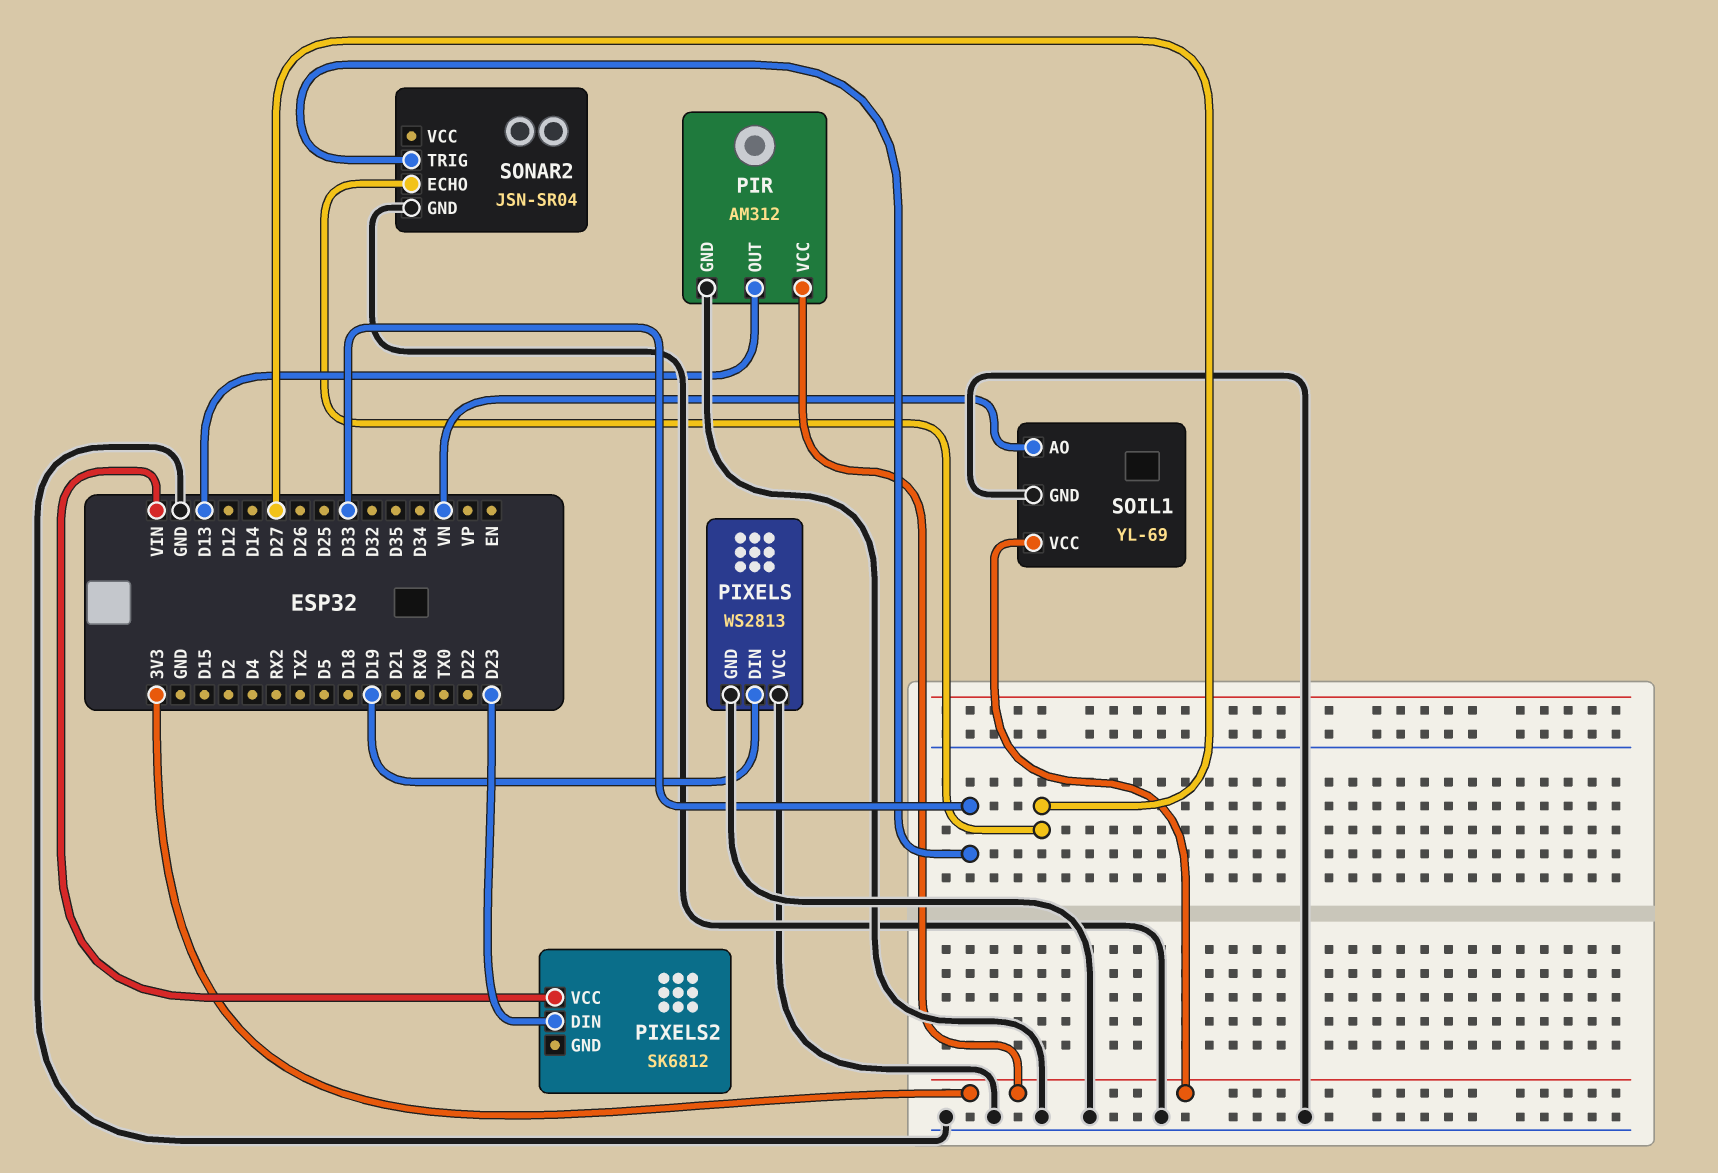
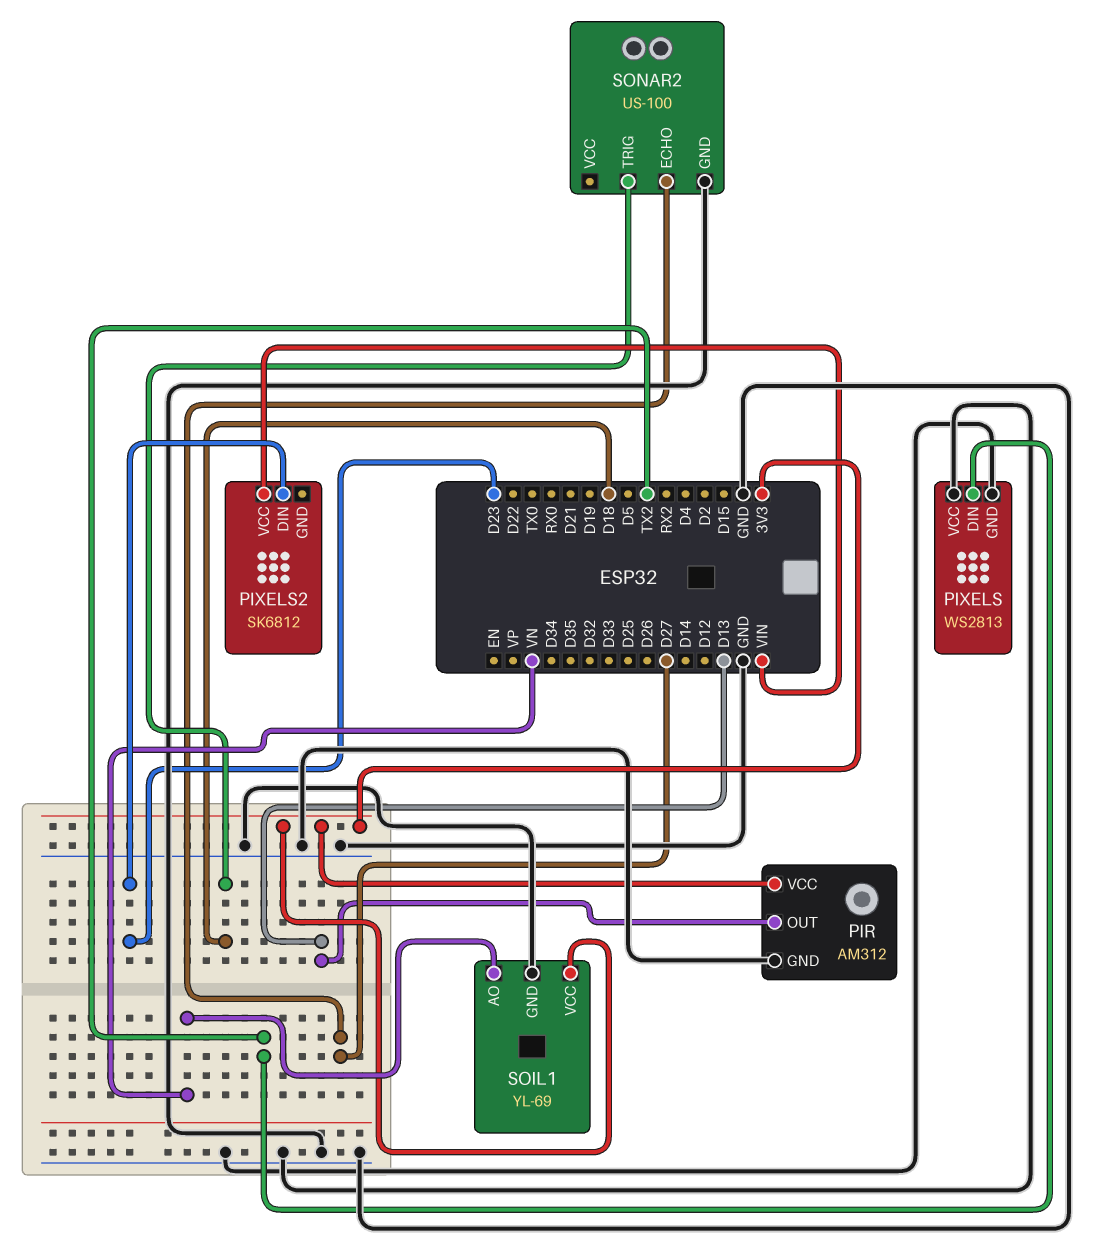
PIXELS pin DIN: D19 -> TX2
SONAR2: JSN-SR04 -> US-100
SONAR2 pin TRIG: D33 -> D18

